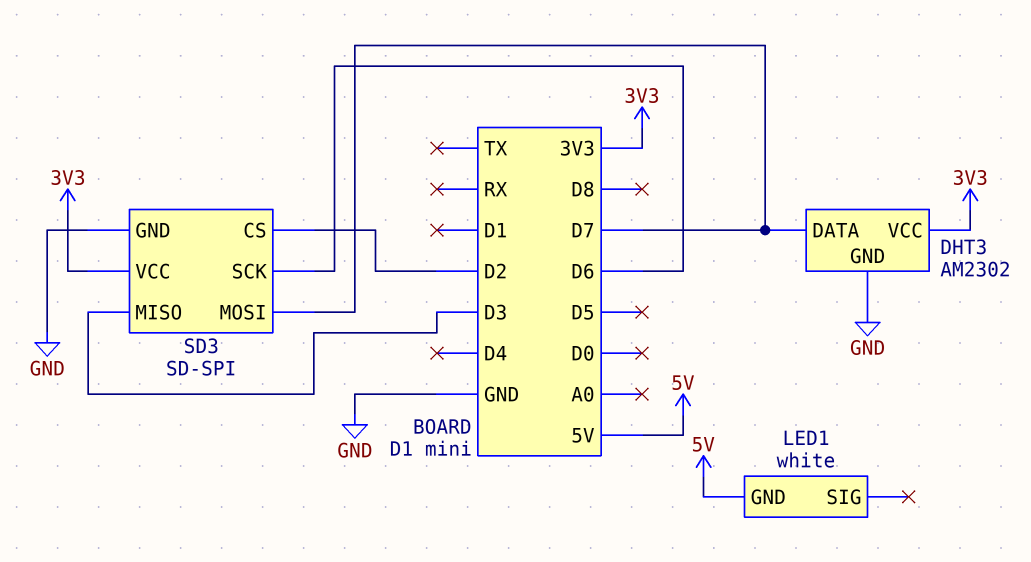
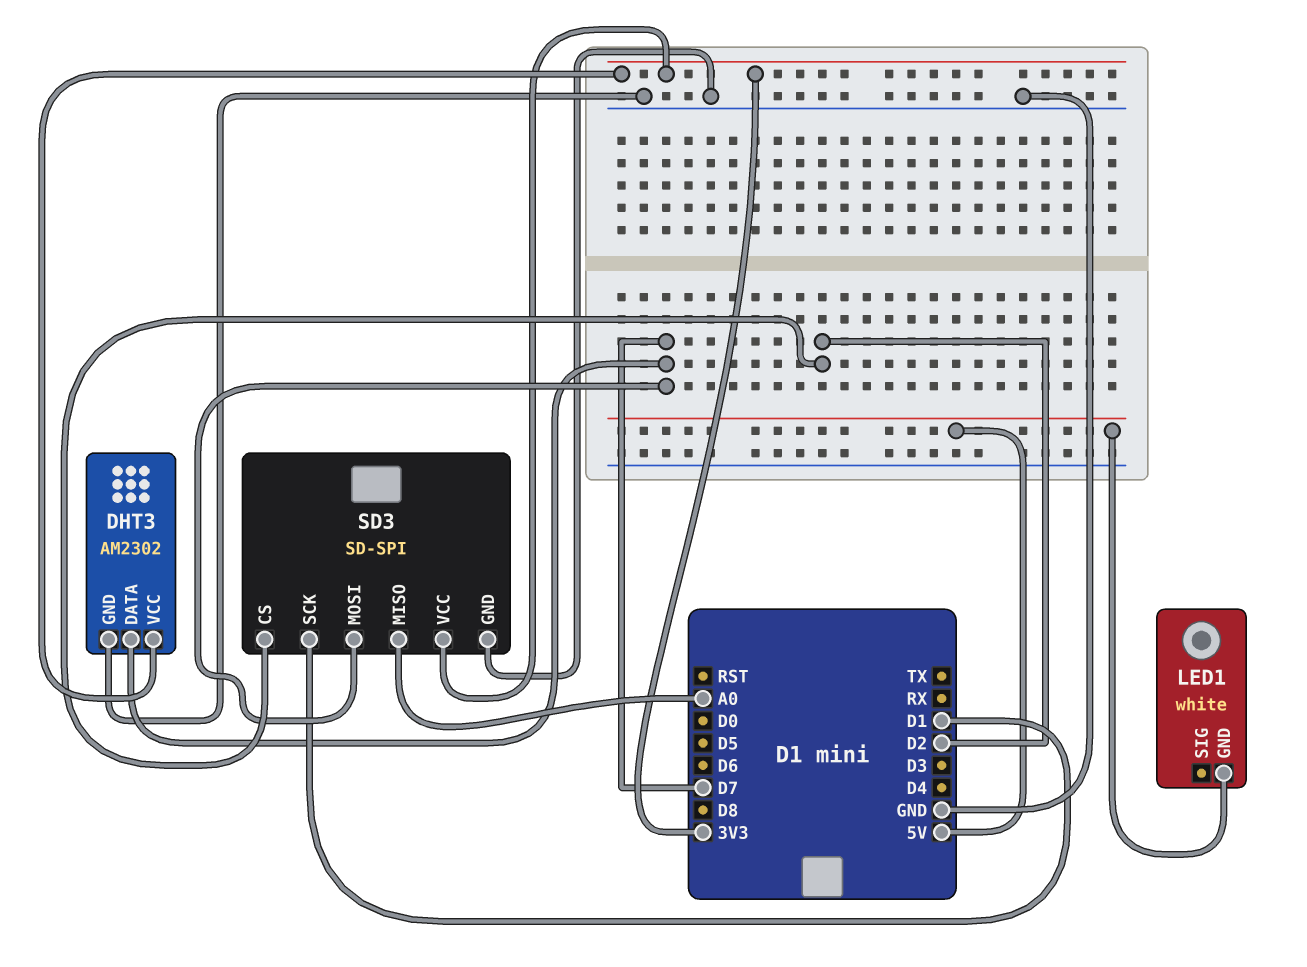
SD3 pin MISO: D3 -> A0
SD3 pin SCK: D6 -> D1

